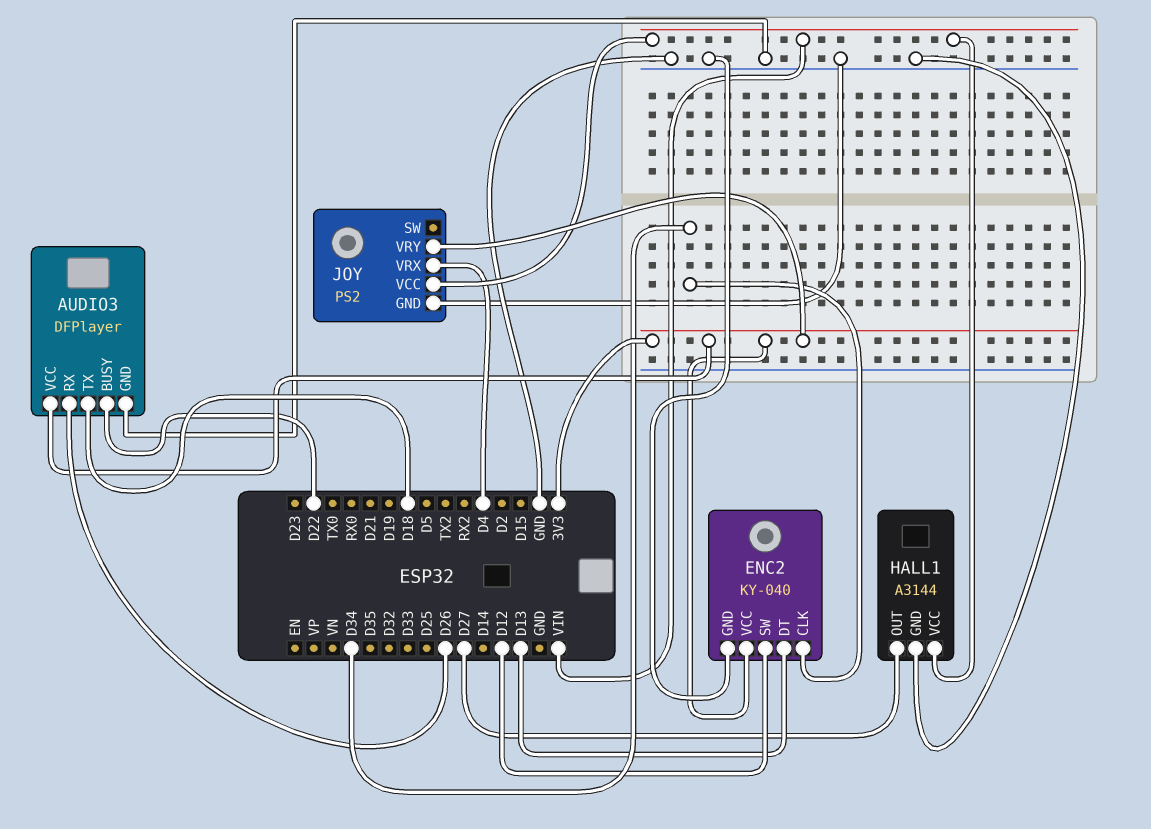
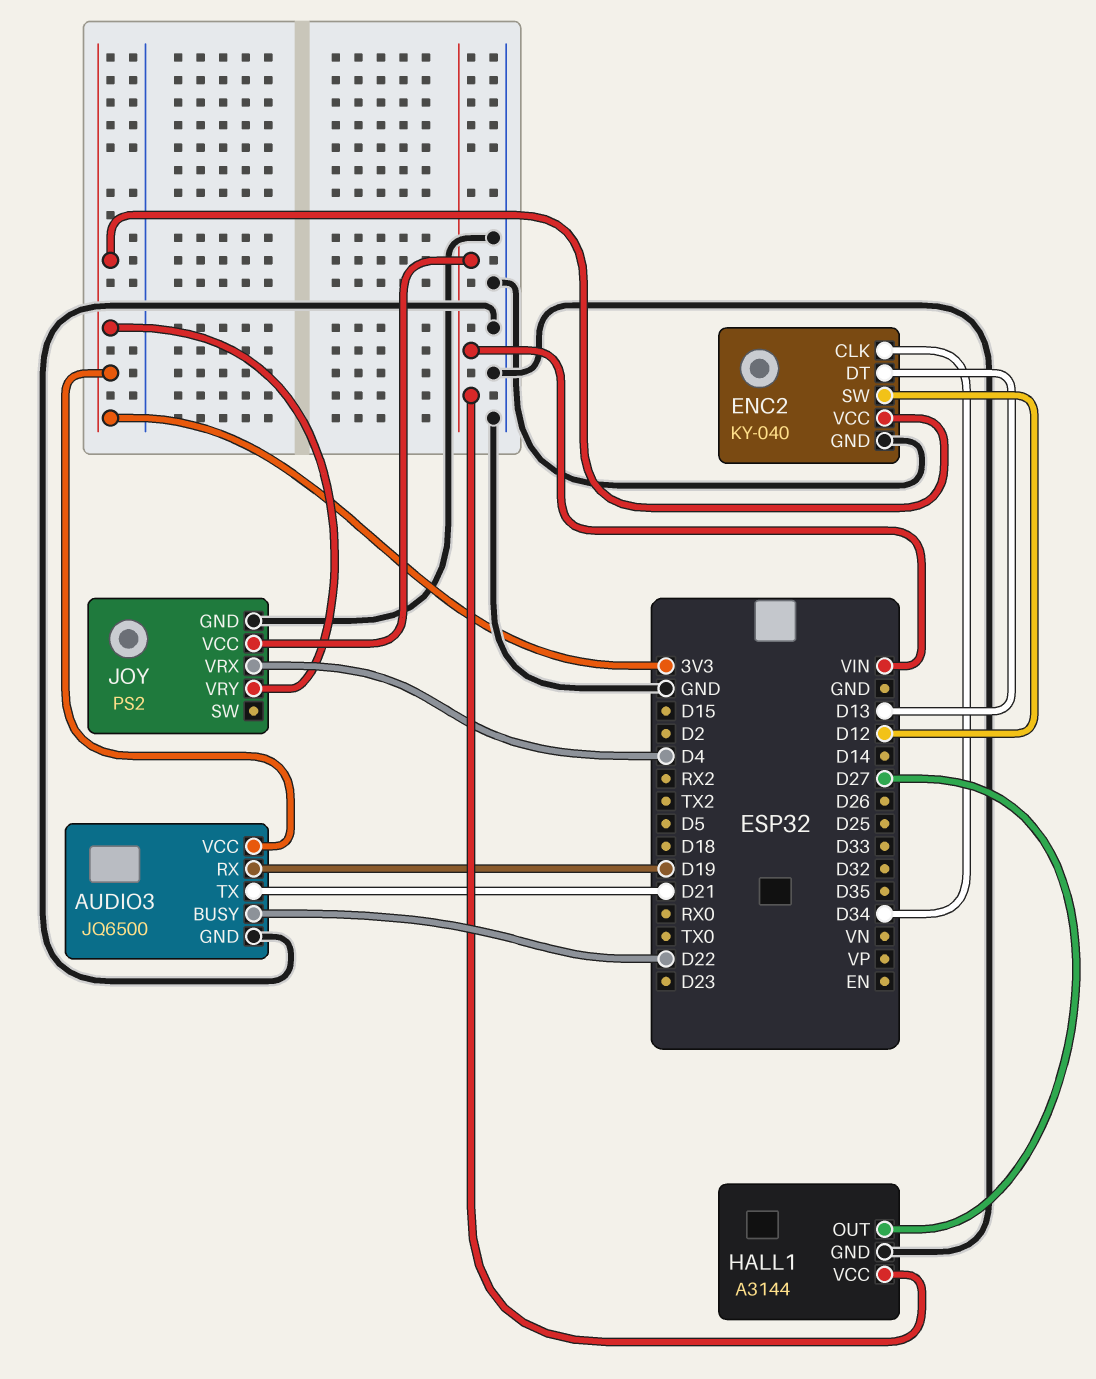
AUDIO3: DFPlayer -> JQ6500
AUDIO3 pin RX: D26 -> D19
AUDIO3 pin TX: D18 -> D21

